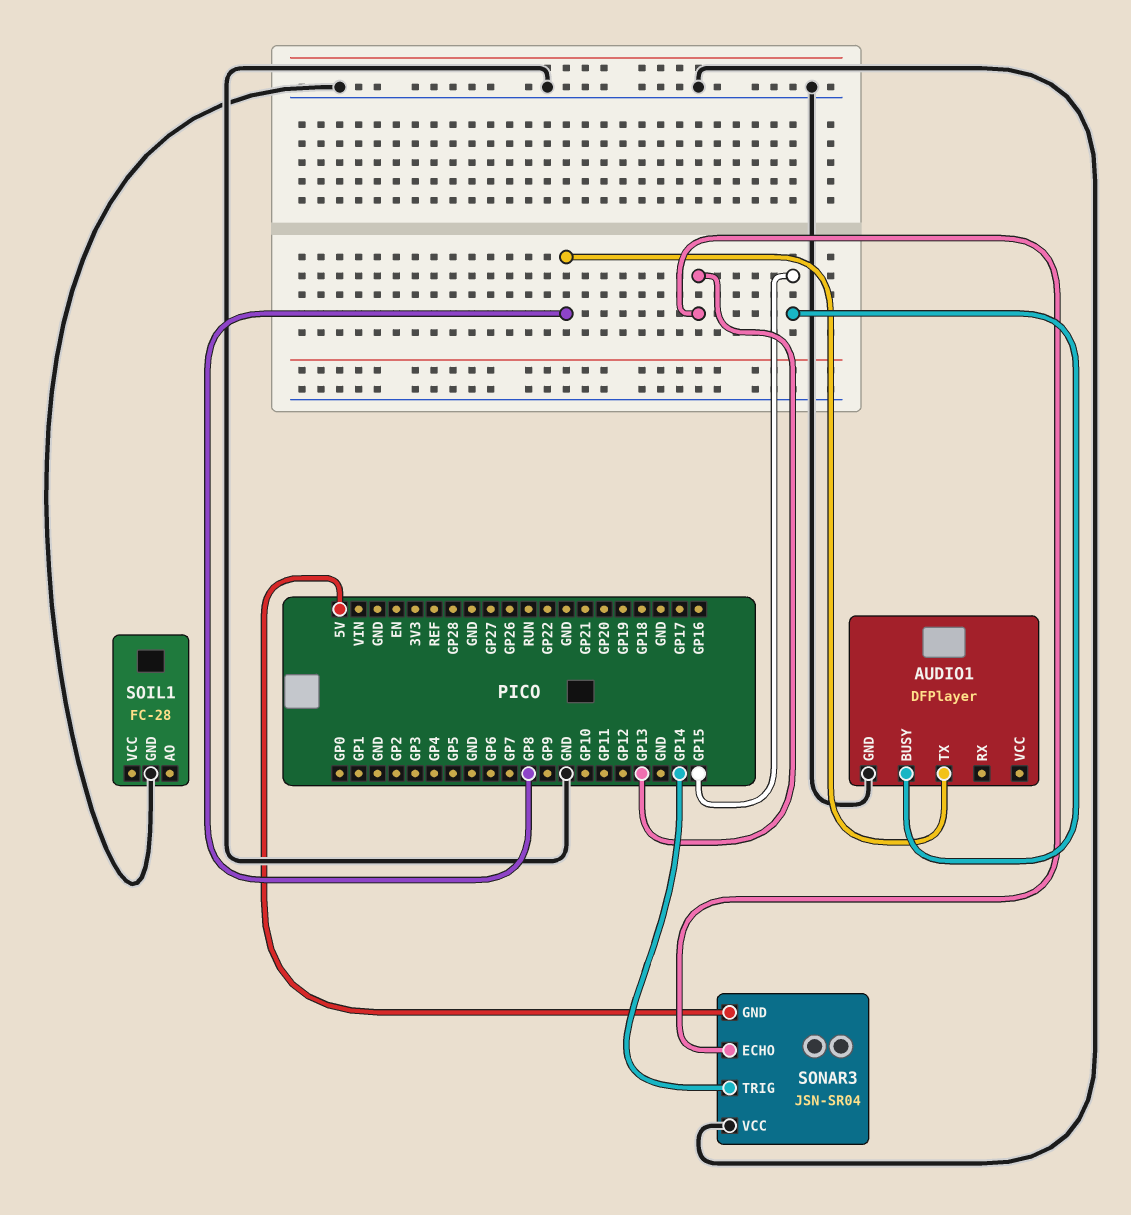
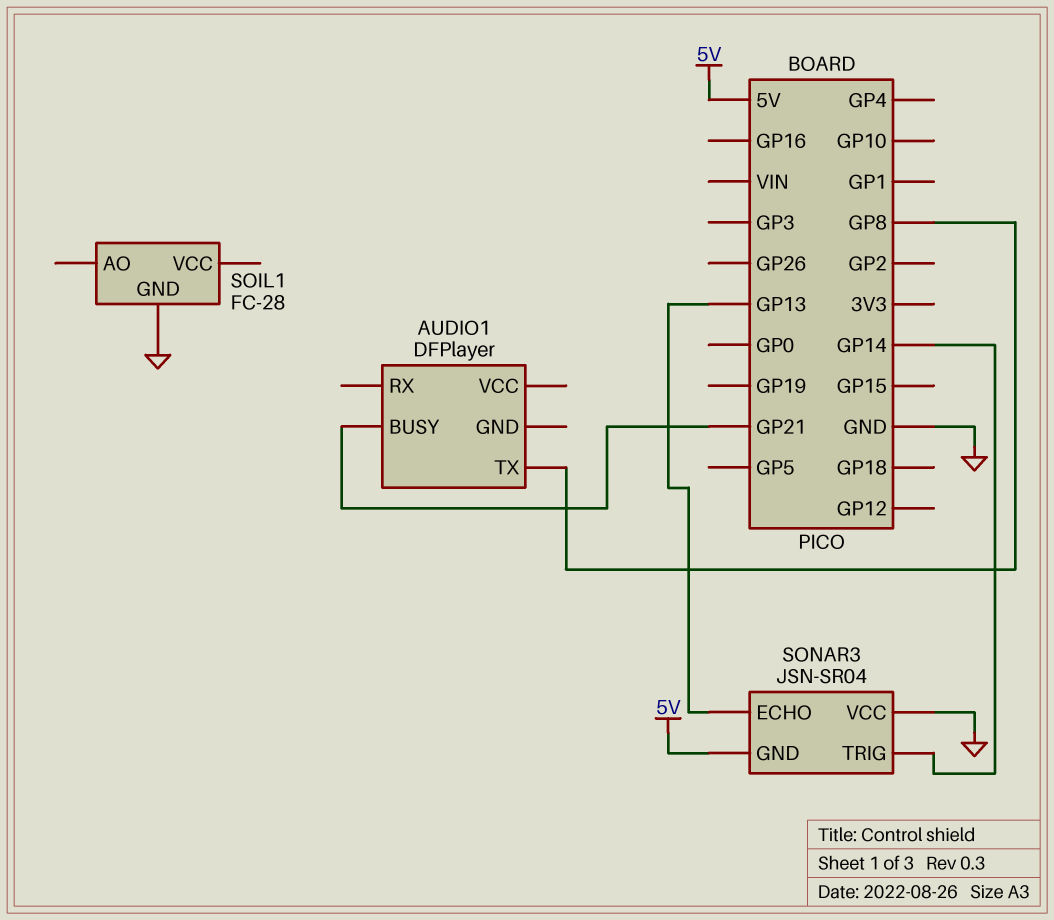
AUDIO1 pin BUSY: GP15 -> GP21
AUDIO1 pin GND: GND -> none

